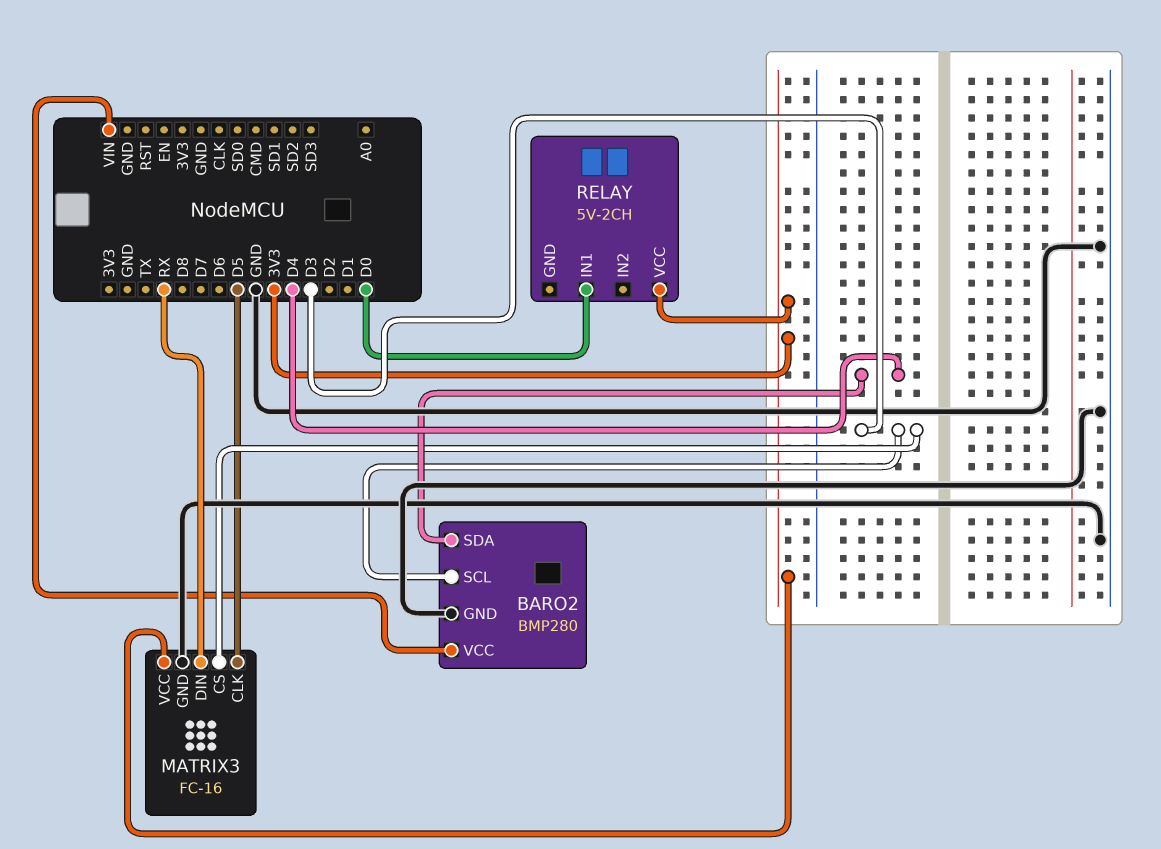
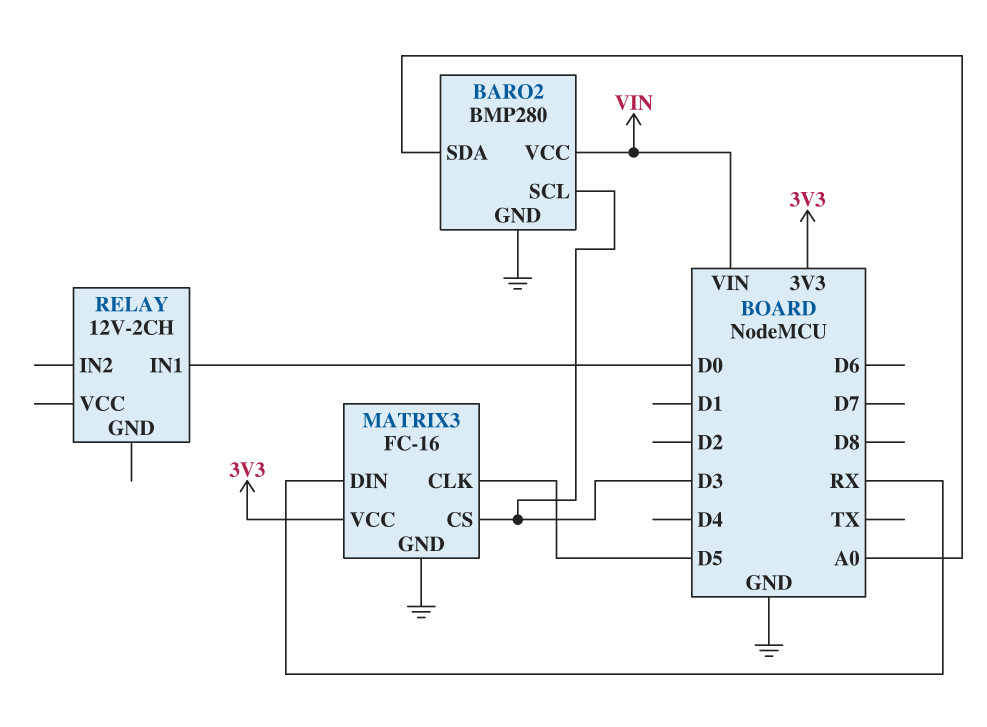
BARO2 pin SDA: D4 -> A0
RELAY: 5V-2CH -> 12V-2CH
RELAY pin VCC: 3V3 -> none

